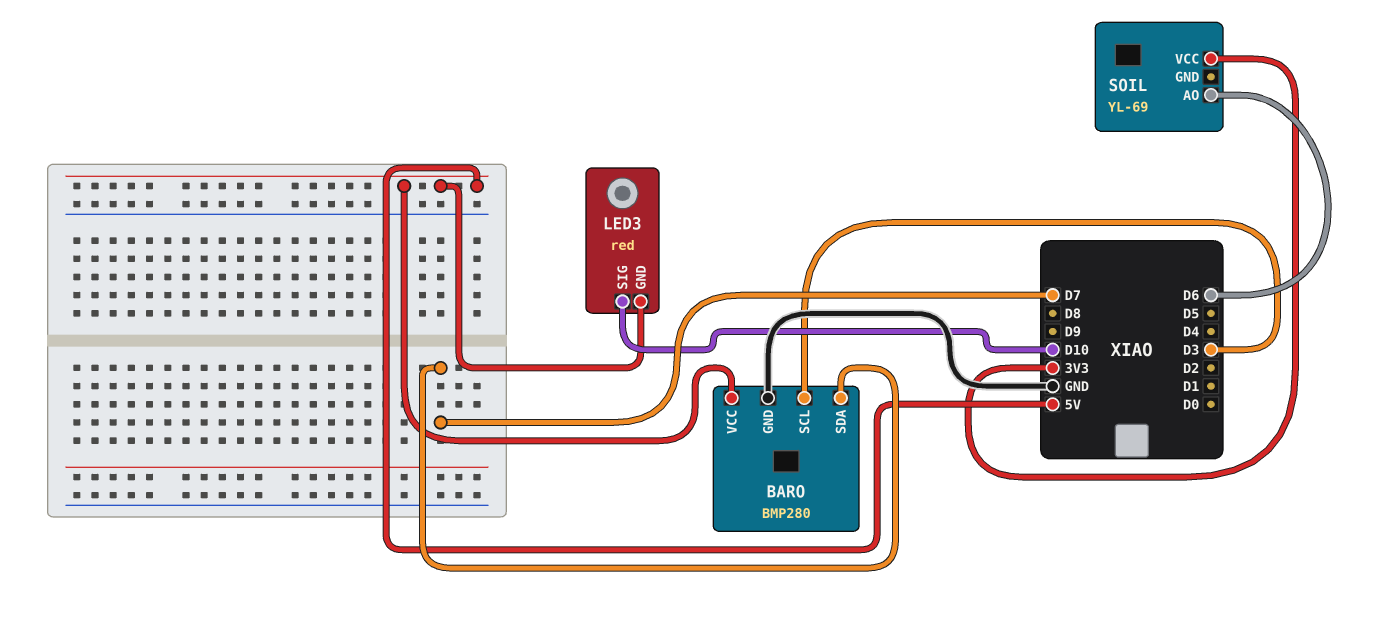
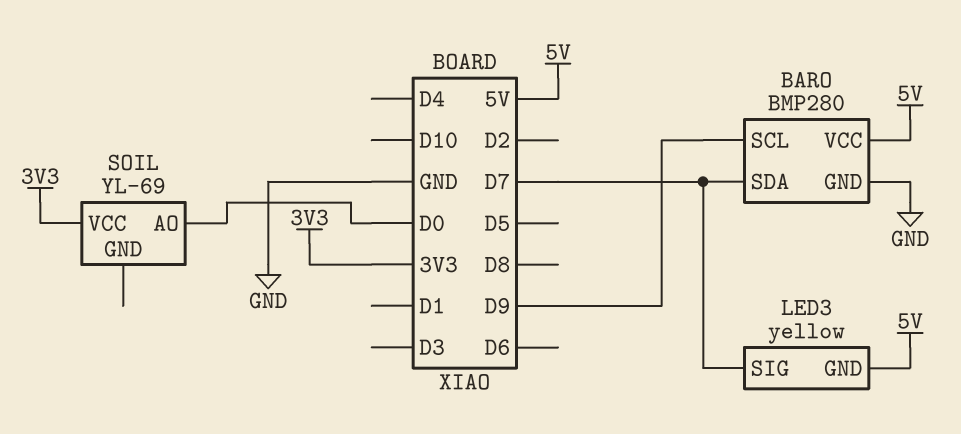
BARO pin SCL: D3 -> D9
LED3: red -> yellow
LED3 pin SIG: D10 -> D7
SOIL pin AO: D6 -> D0

